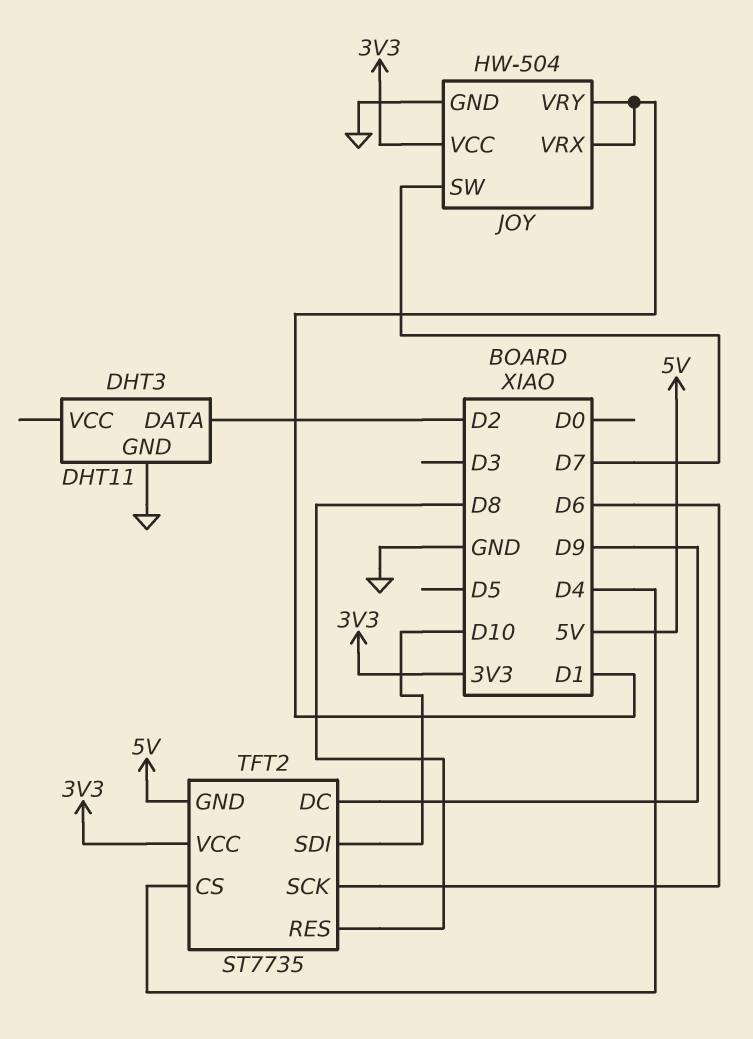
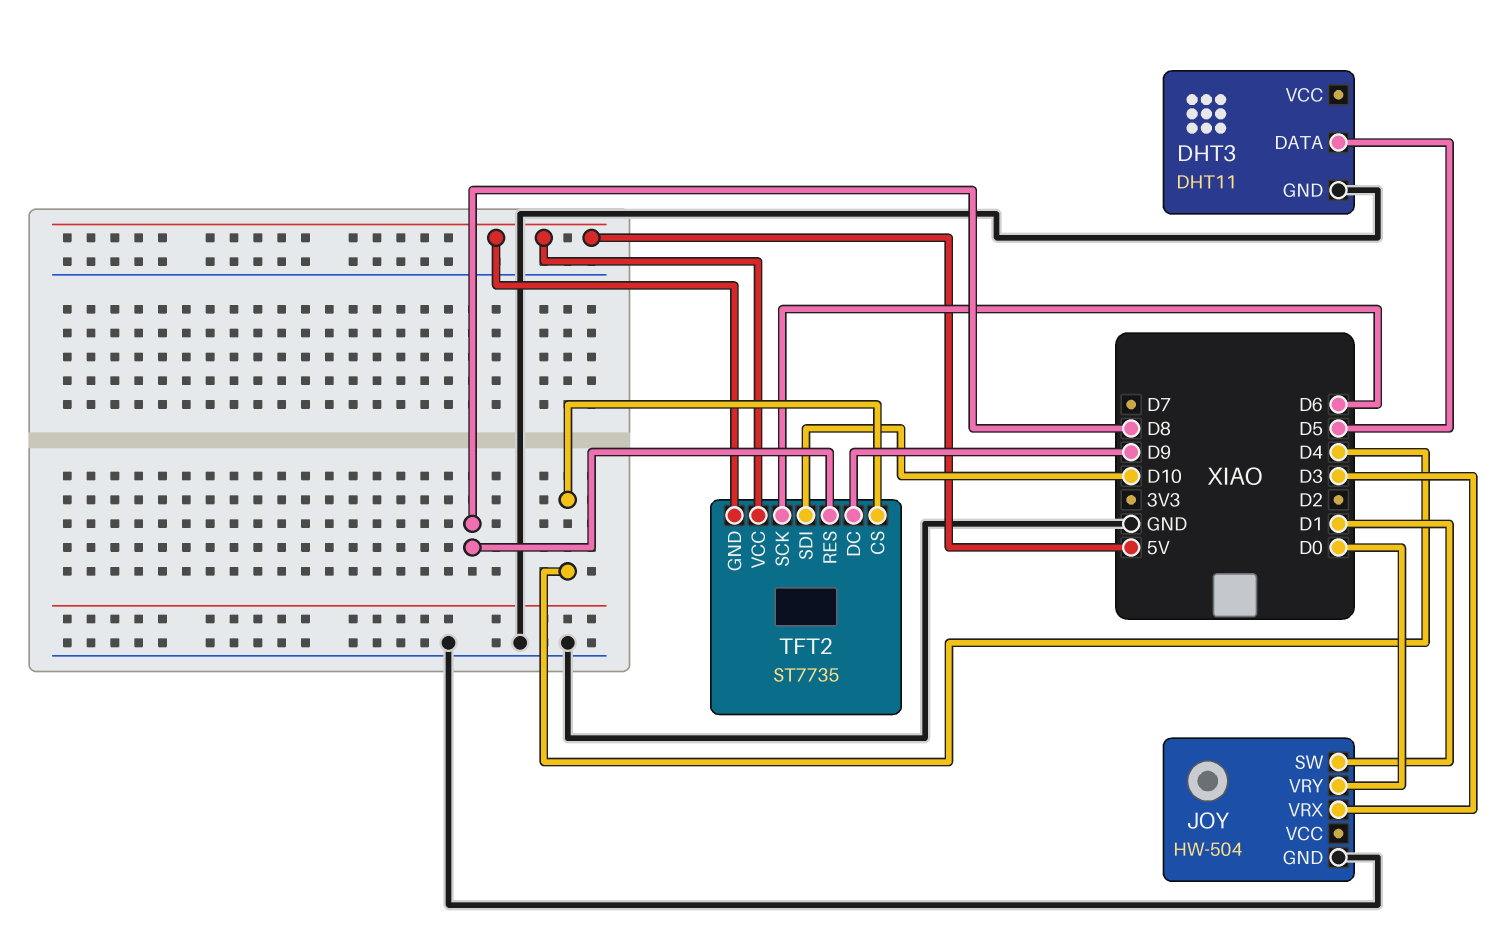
DHT3 pin DATA: D2 -> D5
JOY pin SW: D7 -> D1
JOY pin VCC: 3V3 -> none
JOY pin VRX: D1 -> D3
JOY pin VRY: D1 -> D0
TFT2 pin VCC: 3V3 -> 5V

